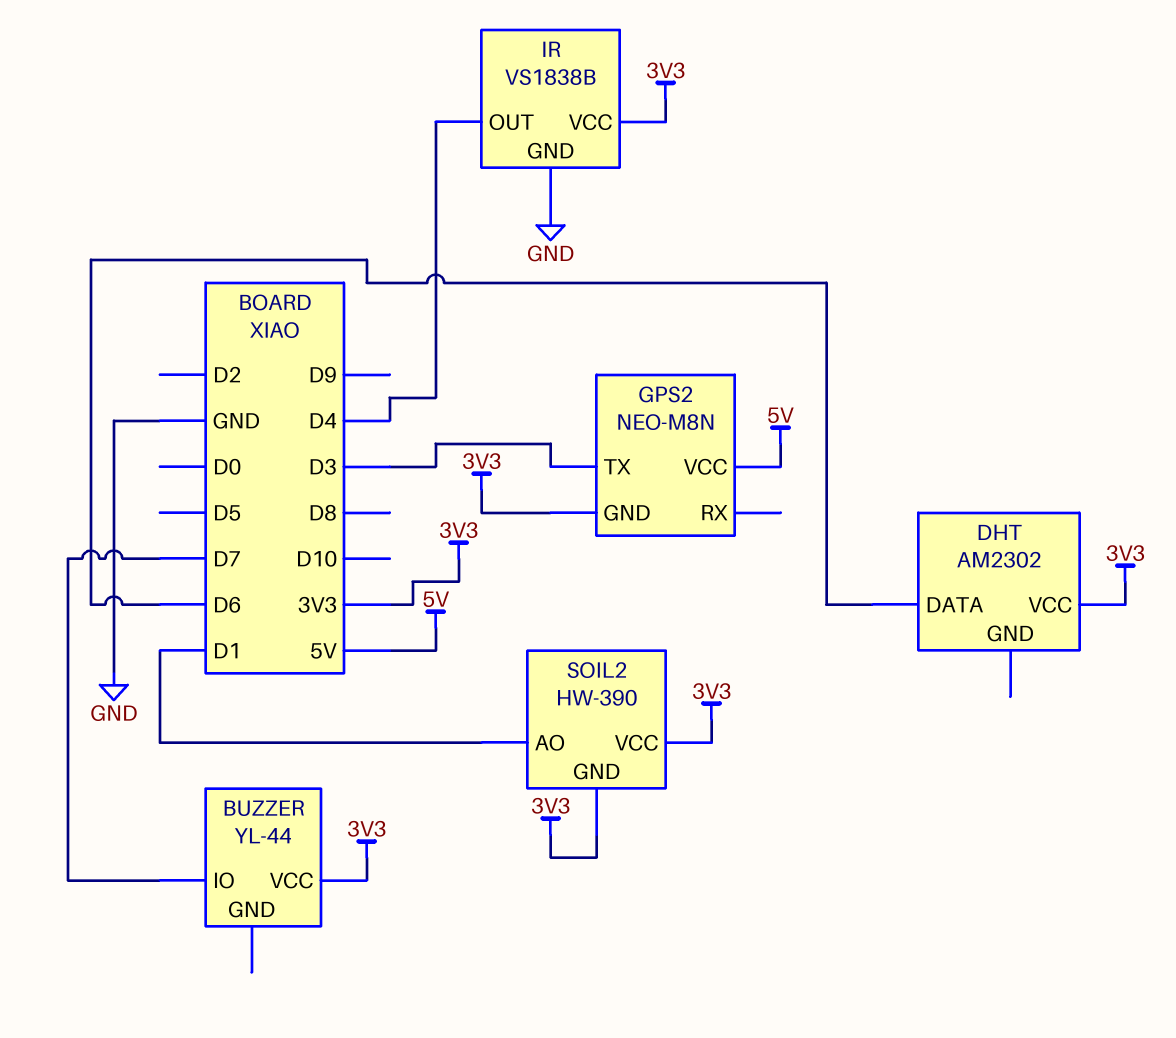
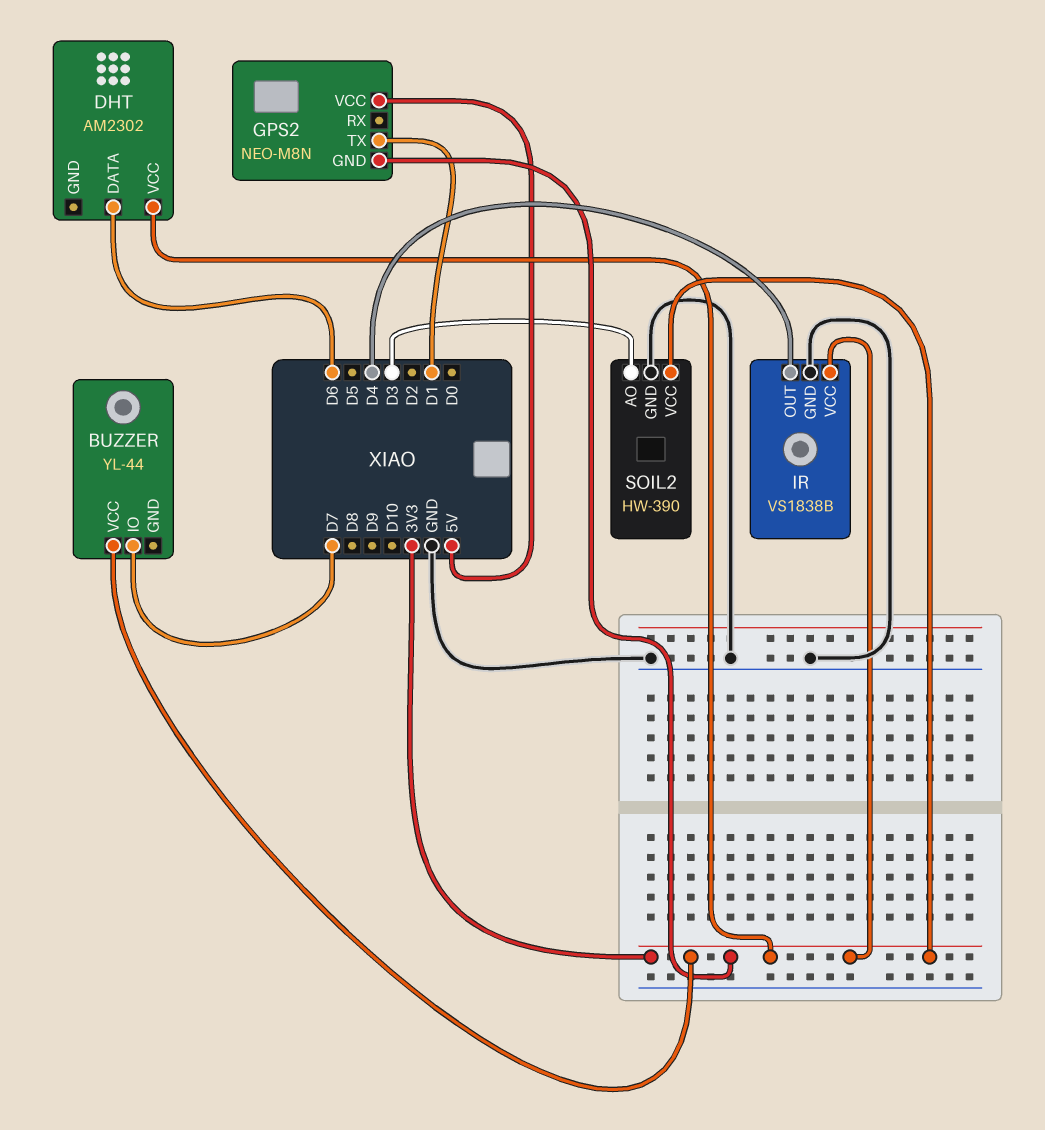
GPS2 pin TX: D3 -> D1
SOIL2 pin AO: D1 -> D3
SOIL2 pin GND: 3V3 -> GND

